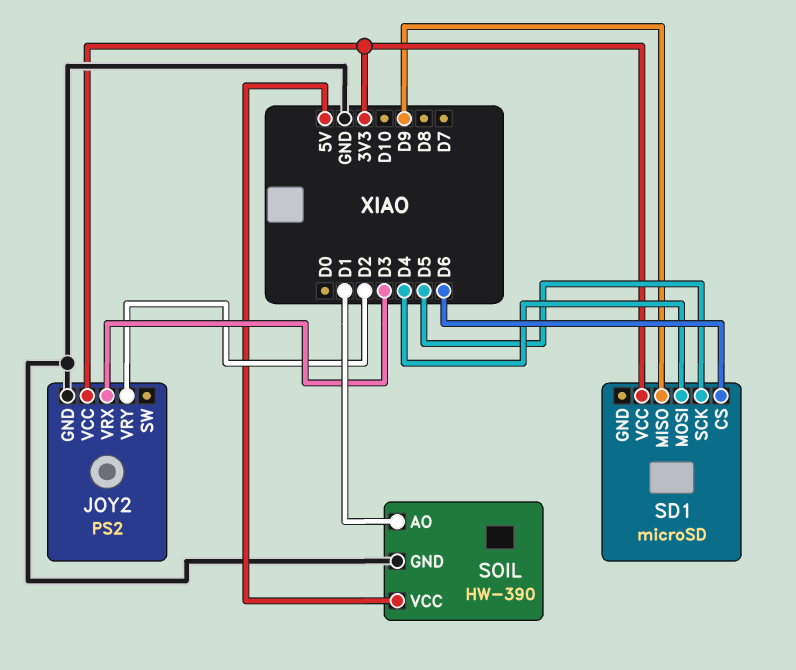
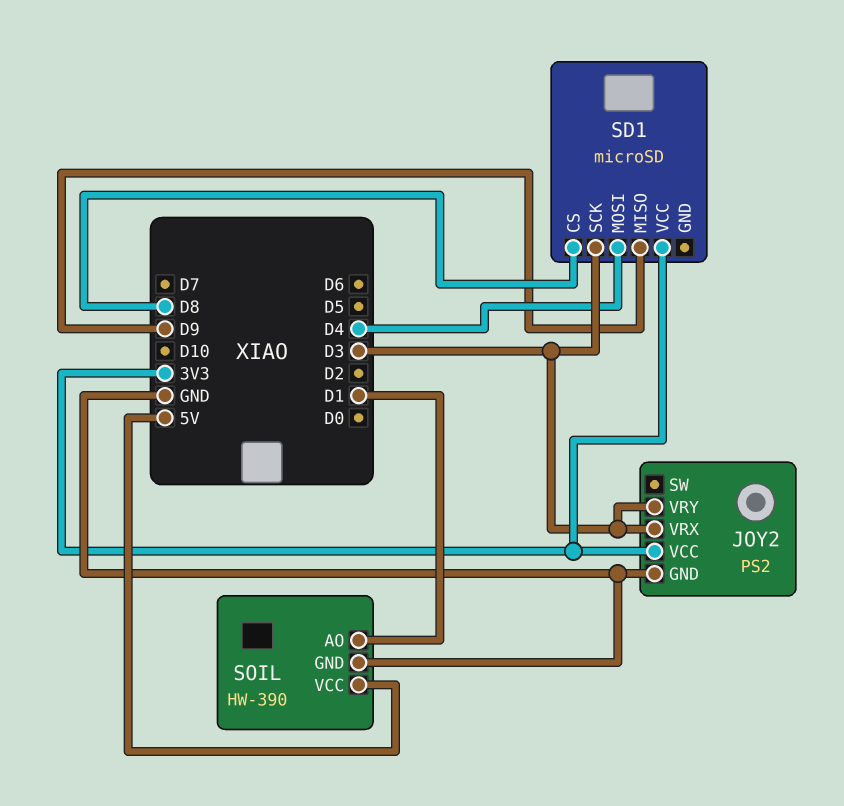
JOY2 pin VRY: D2 -> D3
SD1 pin CS: D6 -> D8
SD1 pin SCK: D5 -> D3

